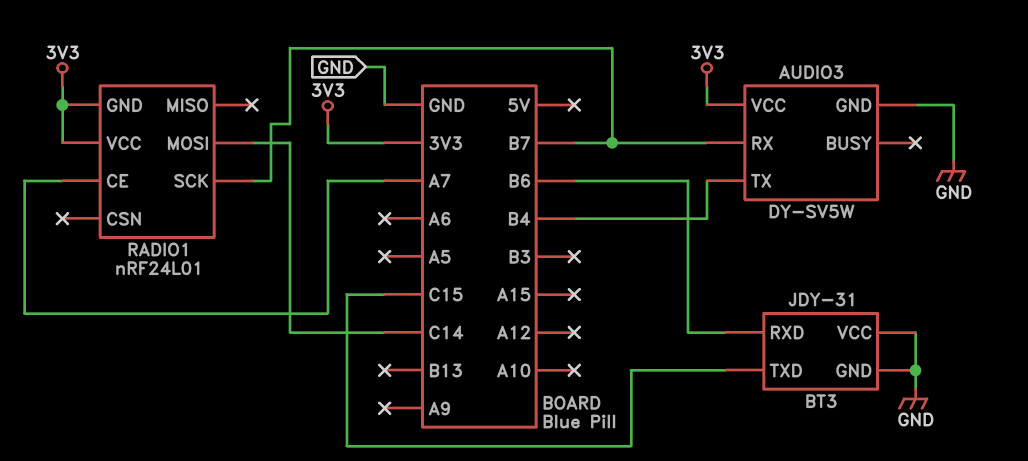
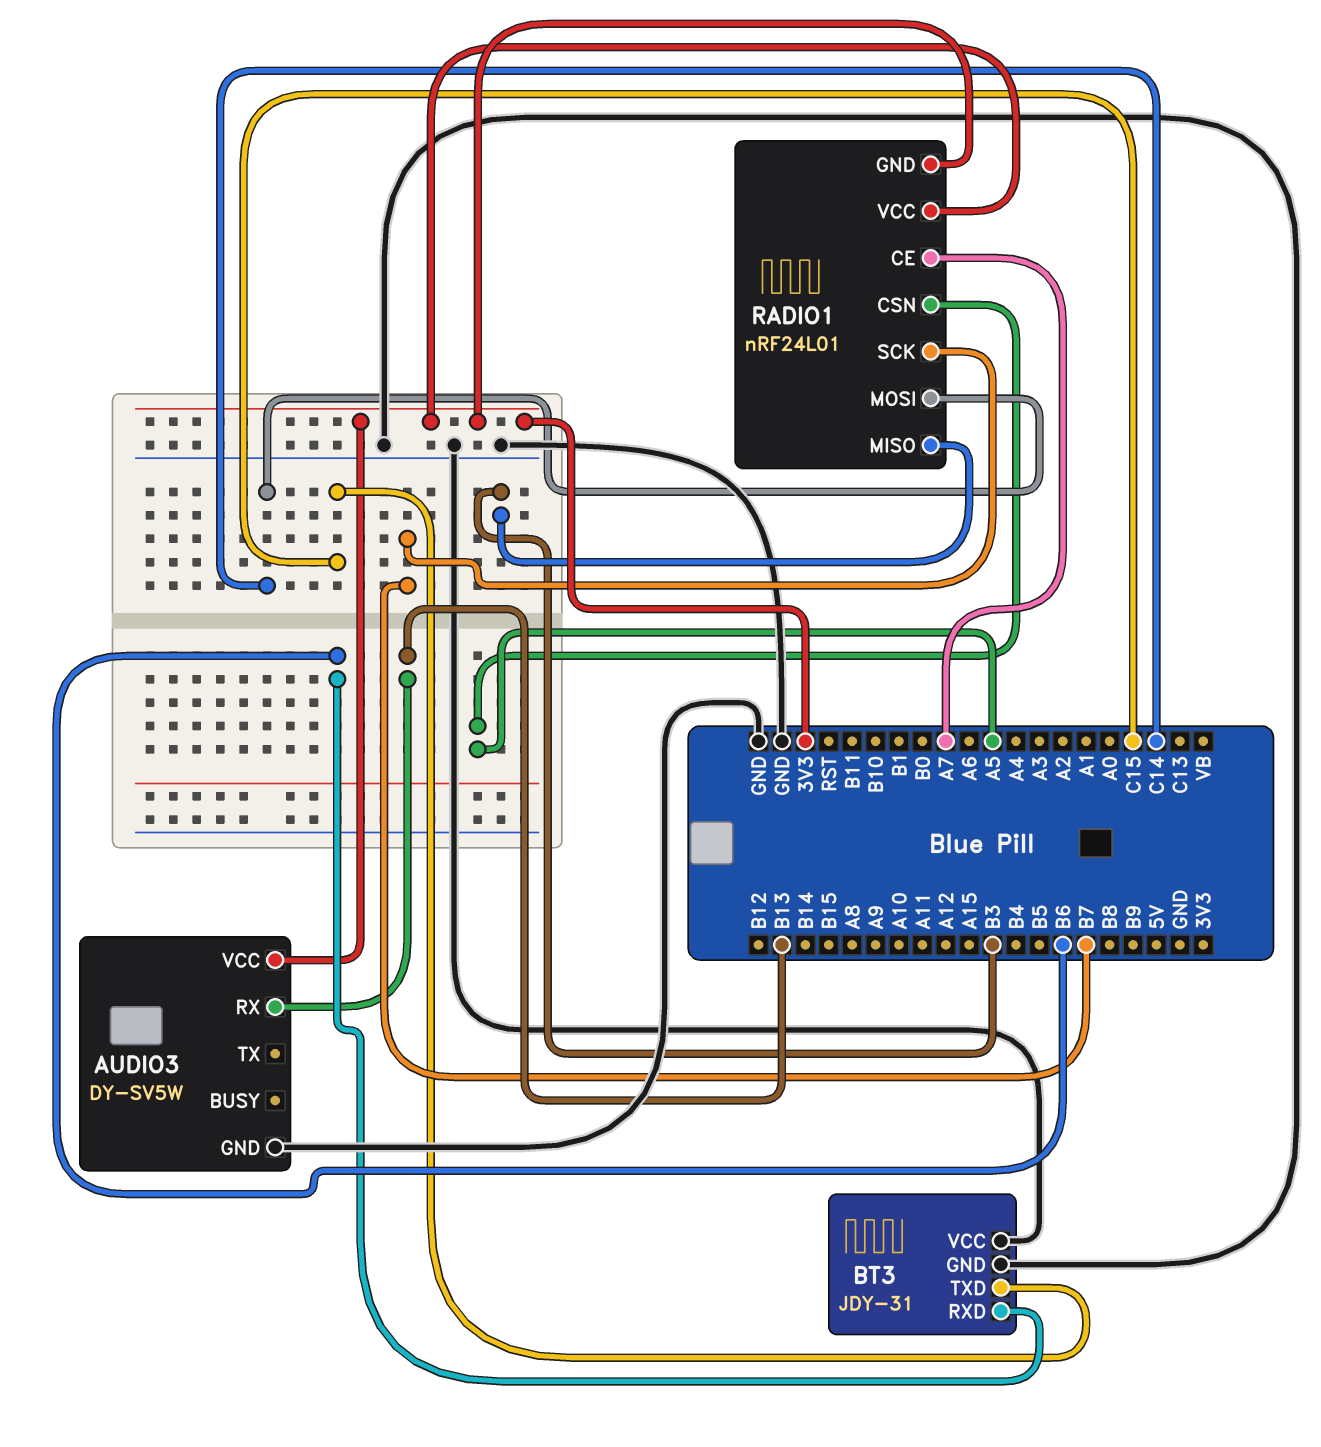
AUDIO3 pin RX: B7 -> B13
AUDIO3 pin TX: B4 -> none
RADIO1 pin CSN: none -> A5
RADIO1 pin MISO: none -> B3

